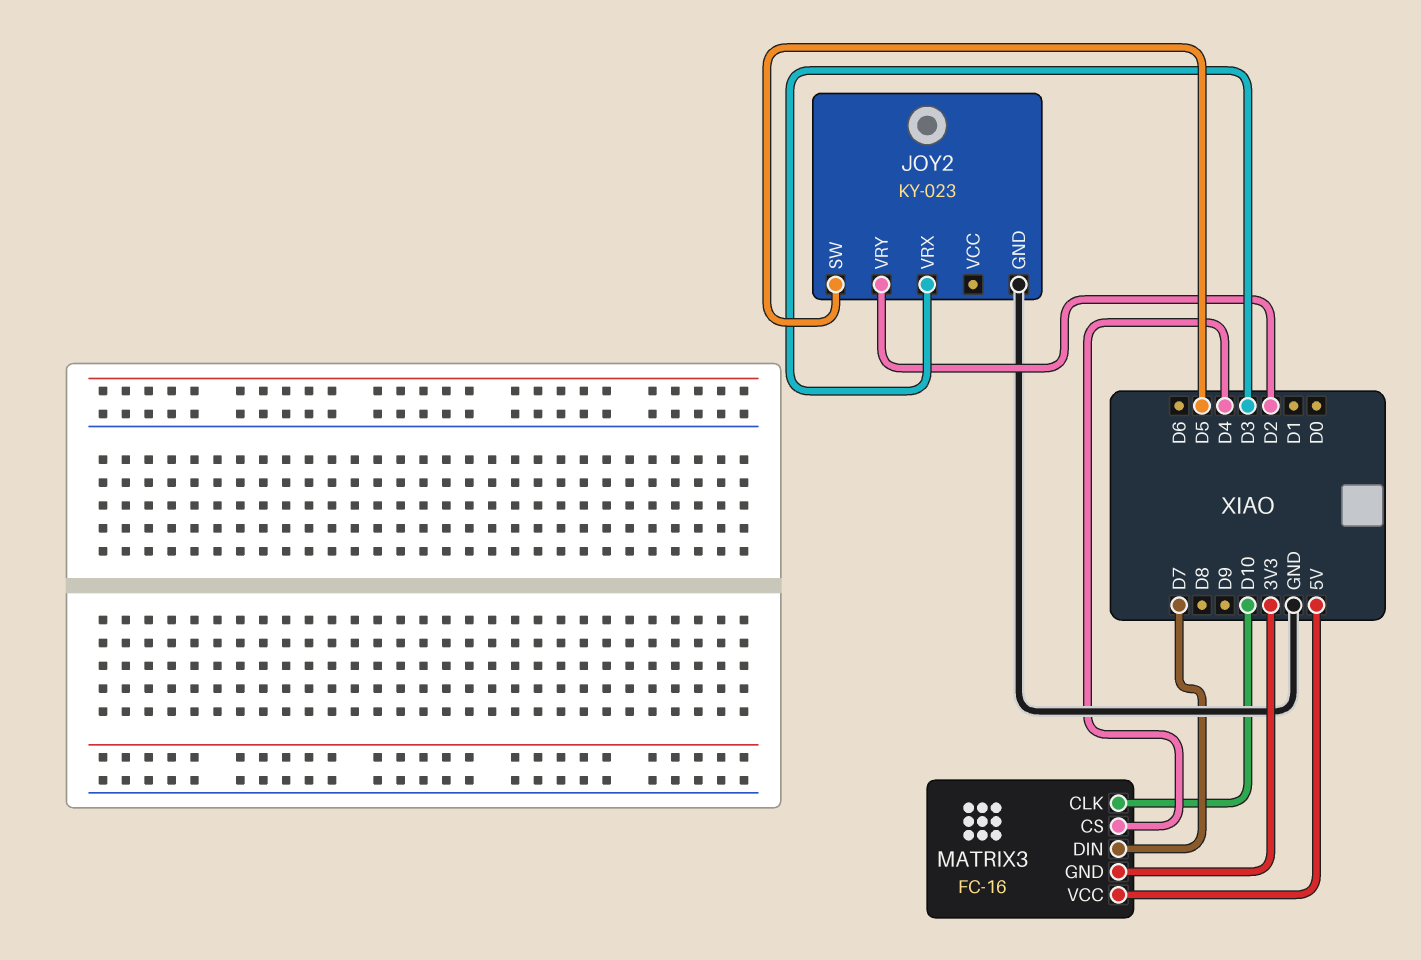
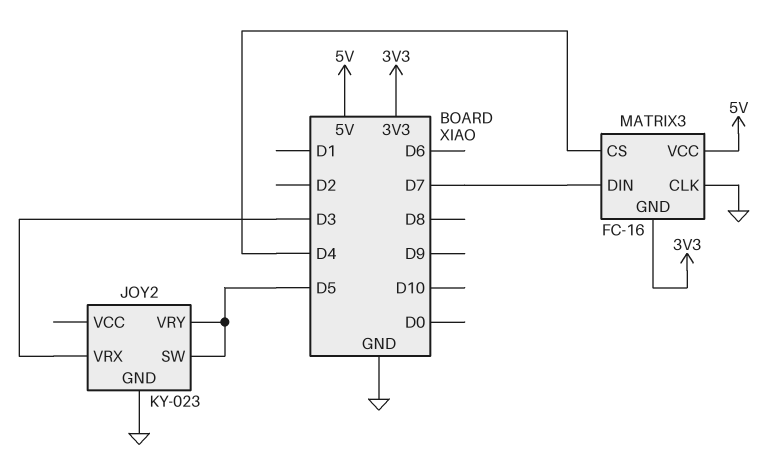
JOY2 pin VRY: D2 -> D5
MATRIX3 pin CLK: D10 -> GND

